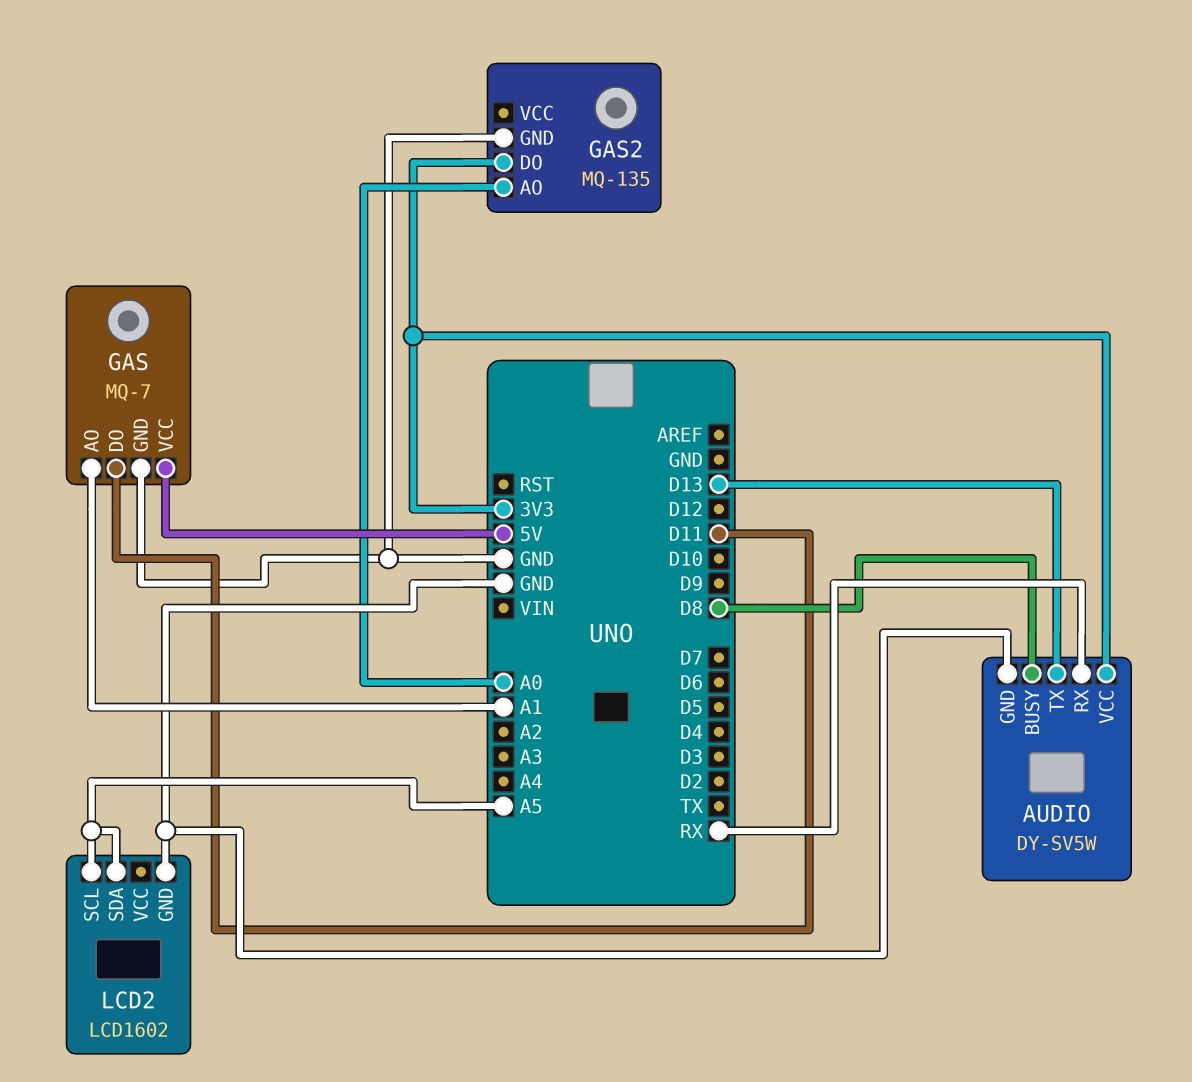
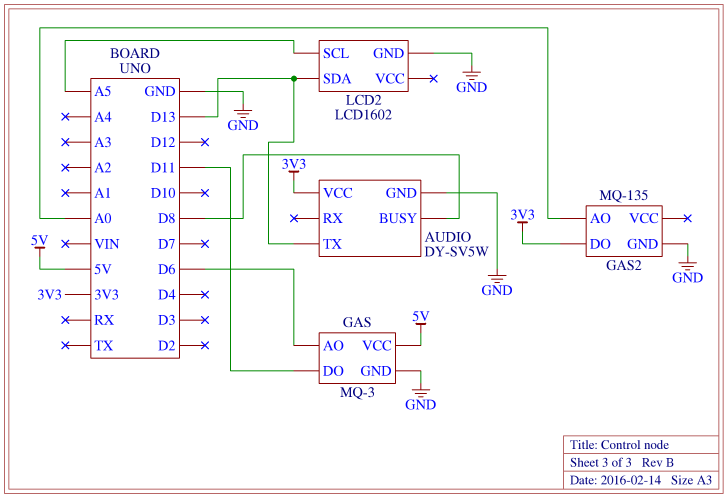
AUDIO pin RX: RX -> none
GAS: MQ-7 -> MQ-3
GAS pin AO: A1 -> D6
LCD2 pin SDA: A5 -> D13

